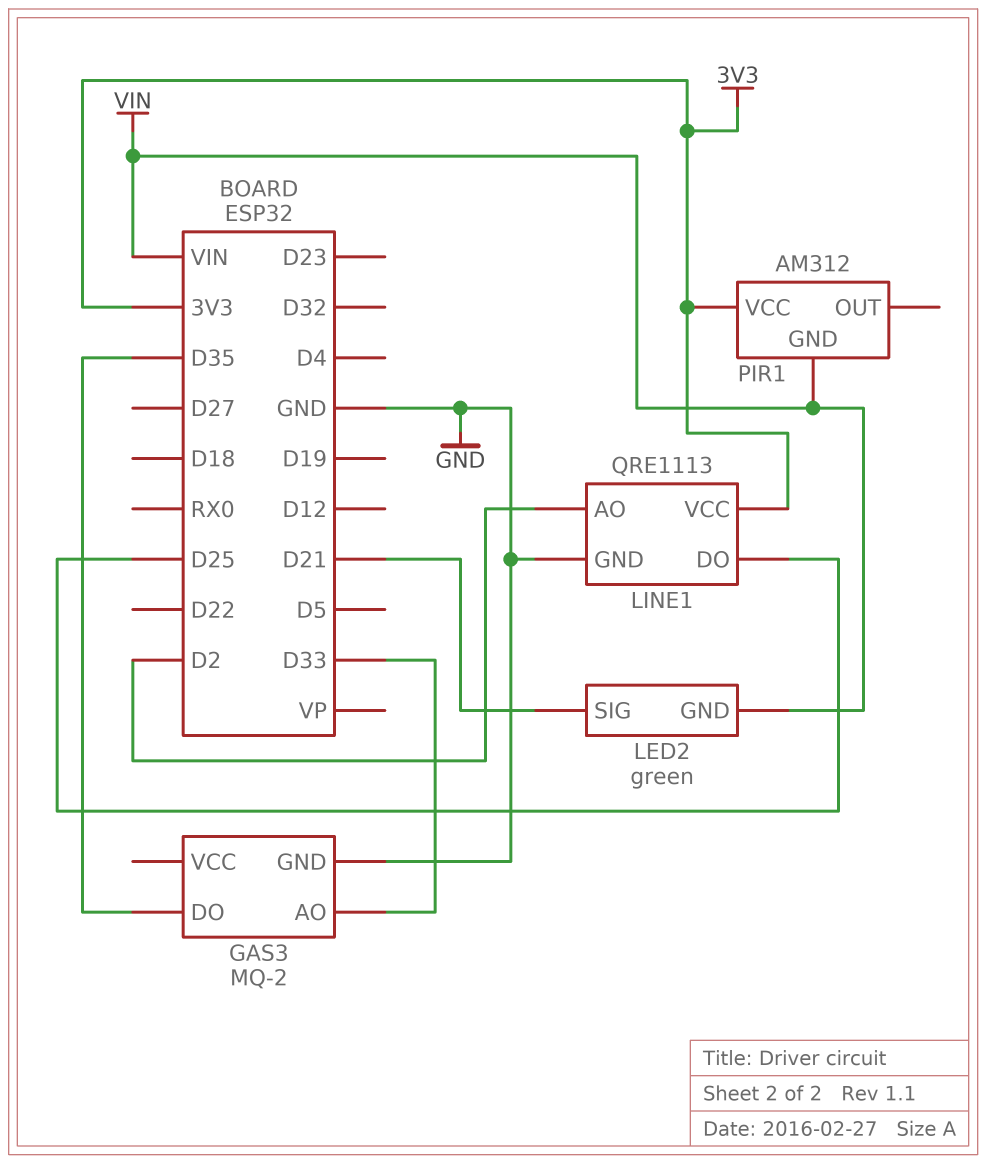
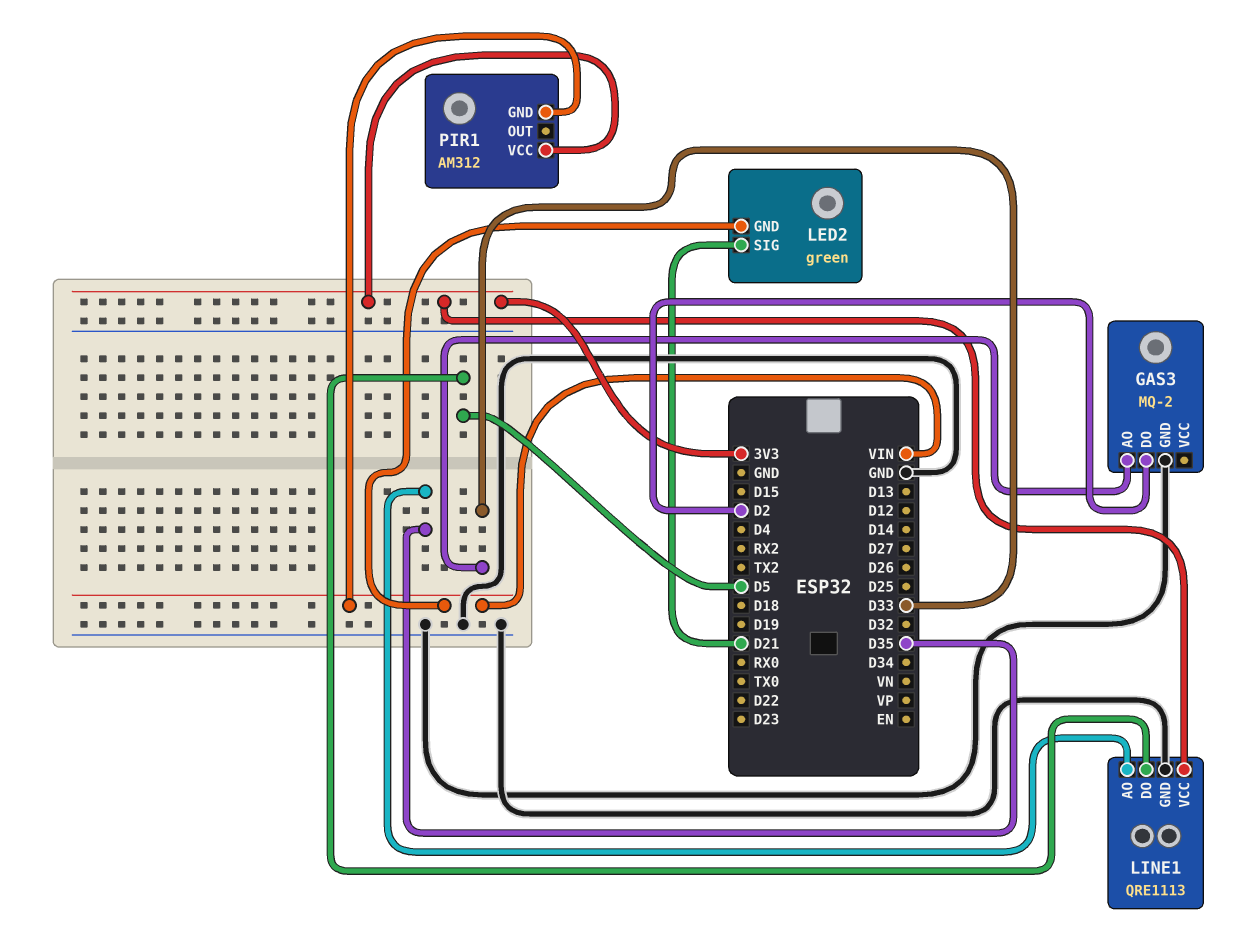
GAS3 pin DO: D35 -> D2
LINE1 pin AO: D2 -> D35
LINE1 pin DO: D25 -> D5

